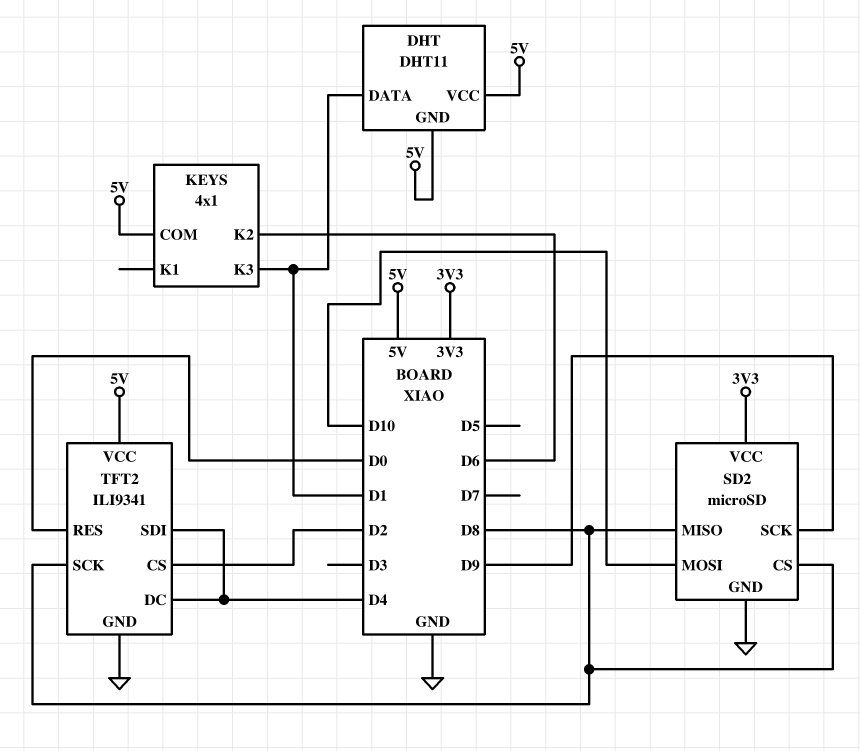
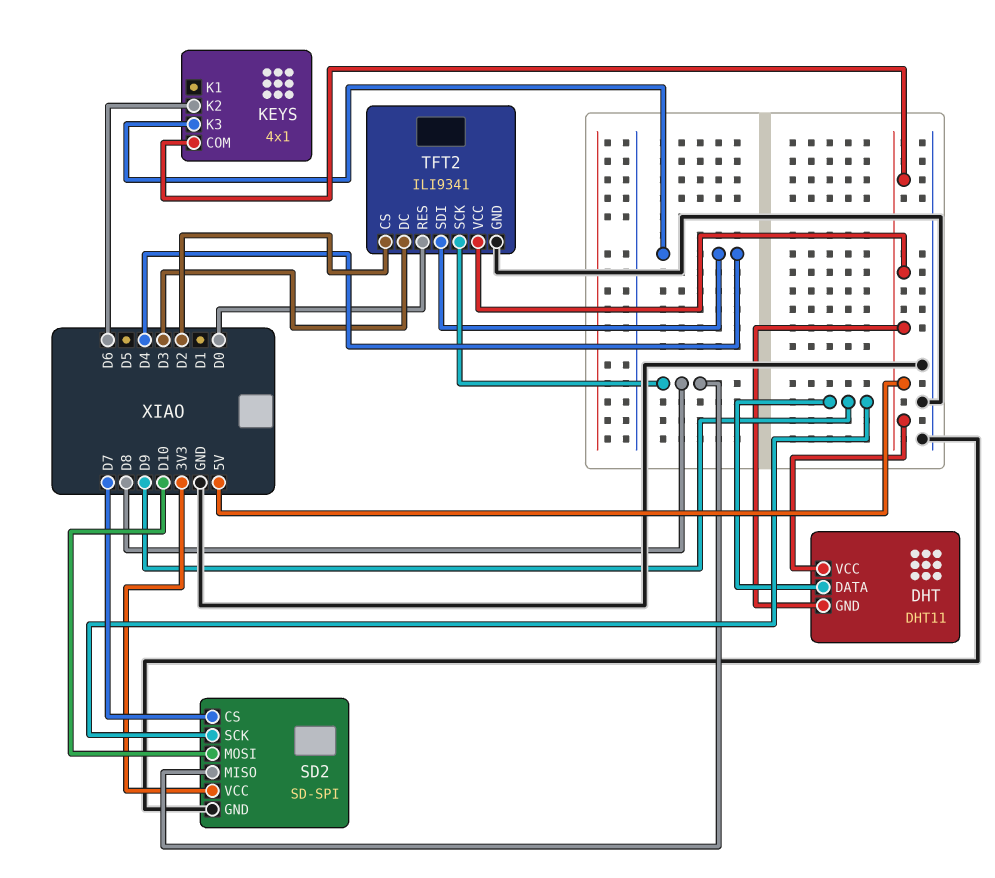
DHT pin DATA: D1 -> D9
KEYS pin K3: D1 -> D4
SD2: microSD -> SD-SPI
SD2 pin CS: D8 -> D7
TFT2 pin DC: D4 -> D3

